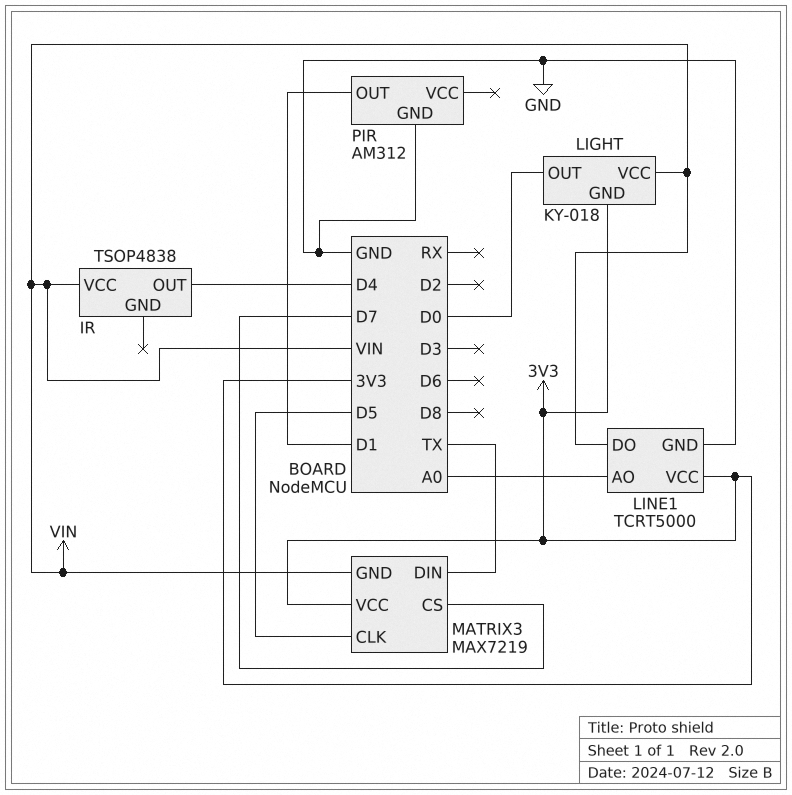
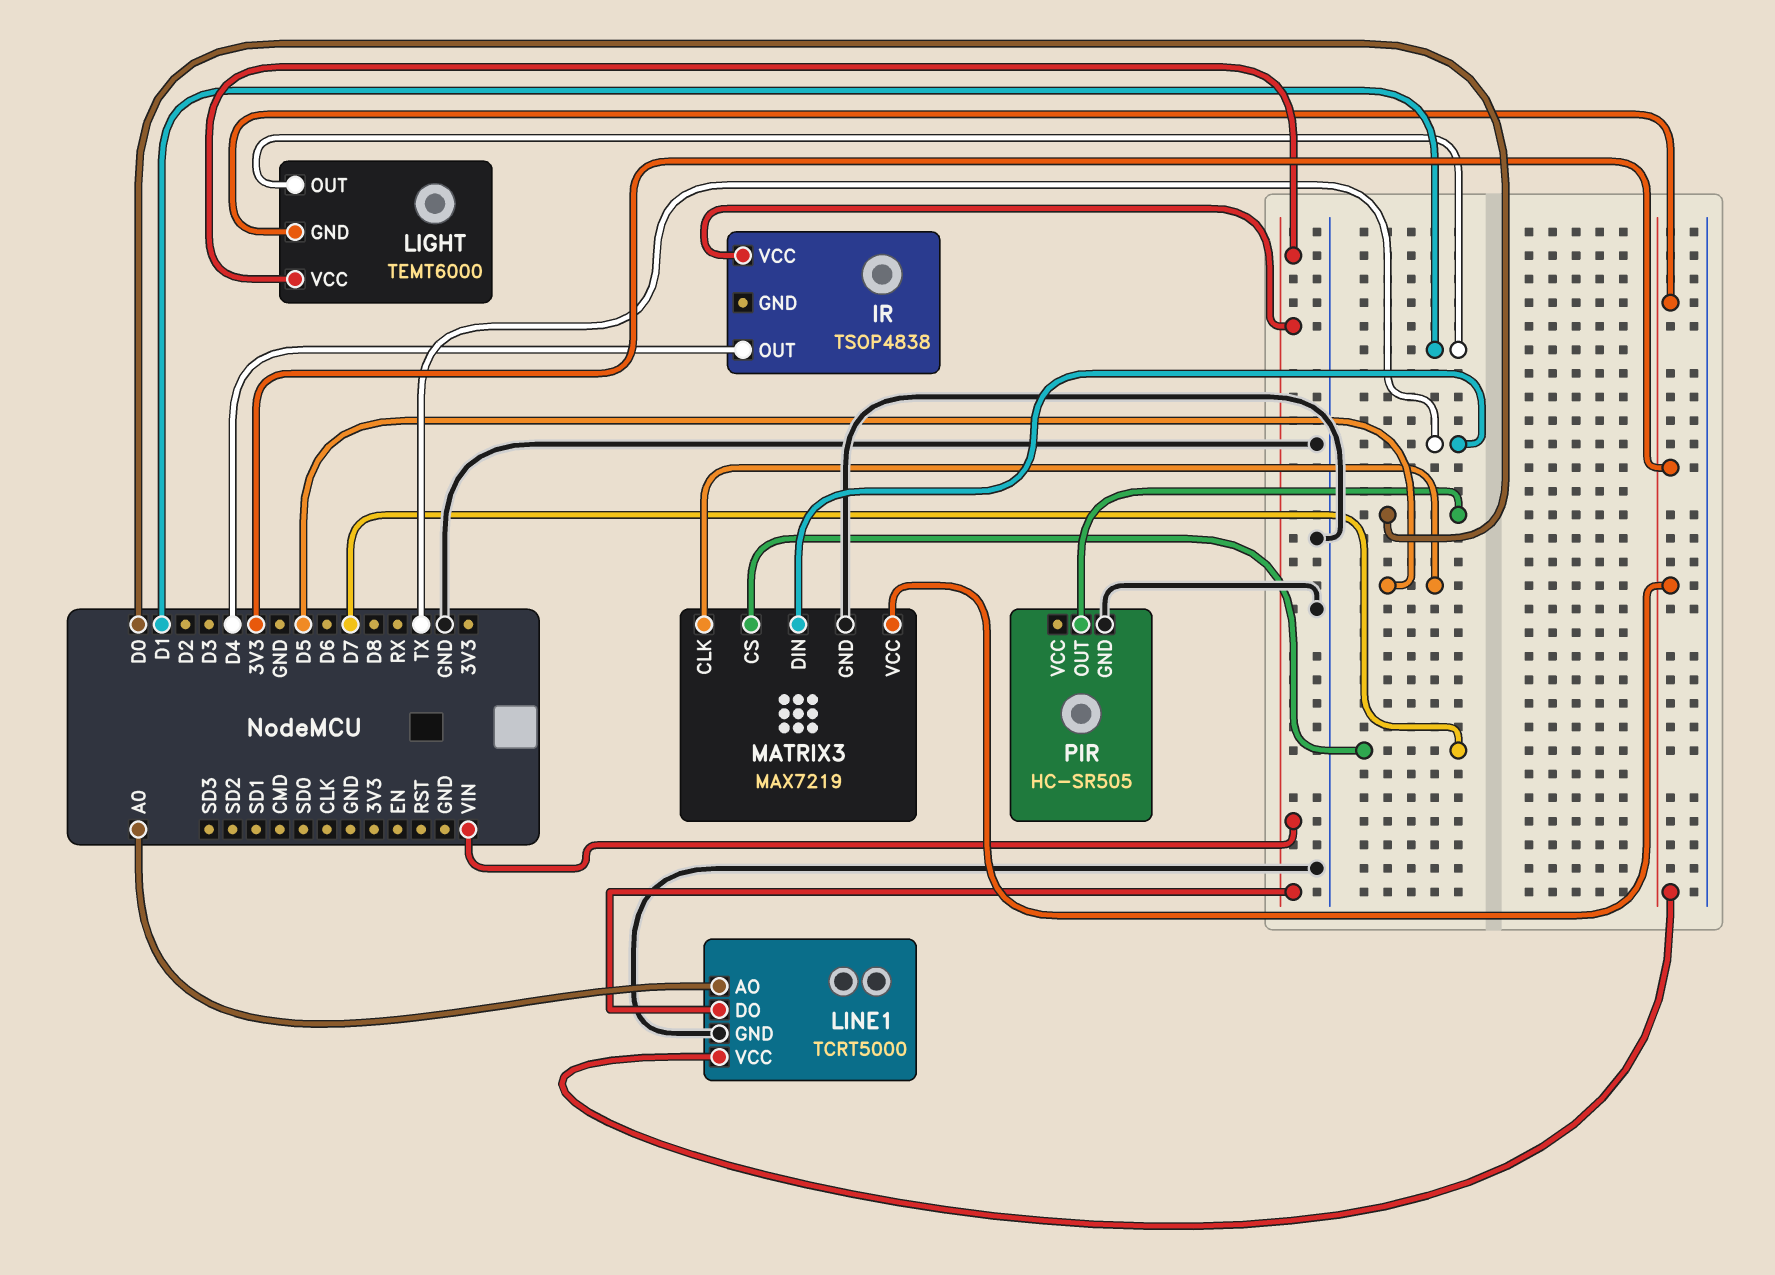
LIGHT: KY-018 -> TEMT6000
LIGHT pin OUT: D0 -> D1
MATRIX3 pin GND: VIN -> GND
PIR: AM312 -> HC-SR505
PIR pin OUT: D1 -> D0

